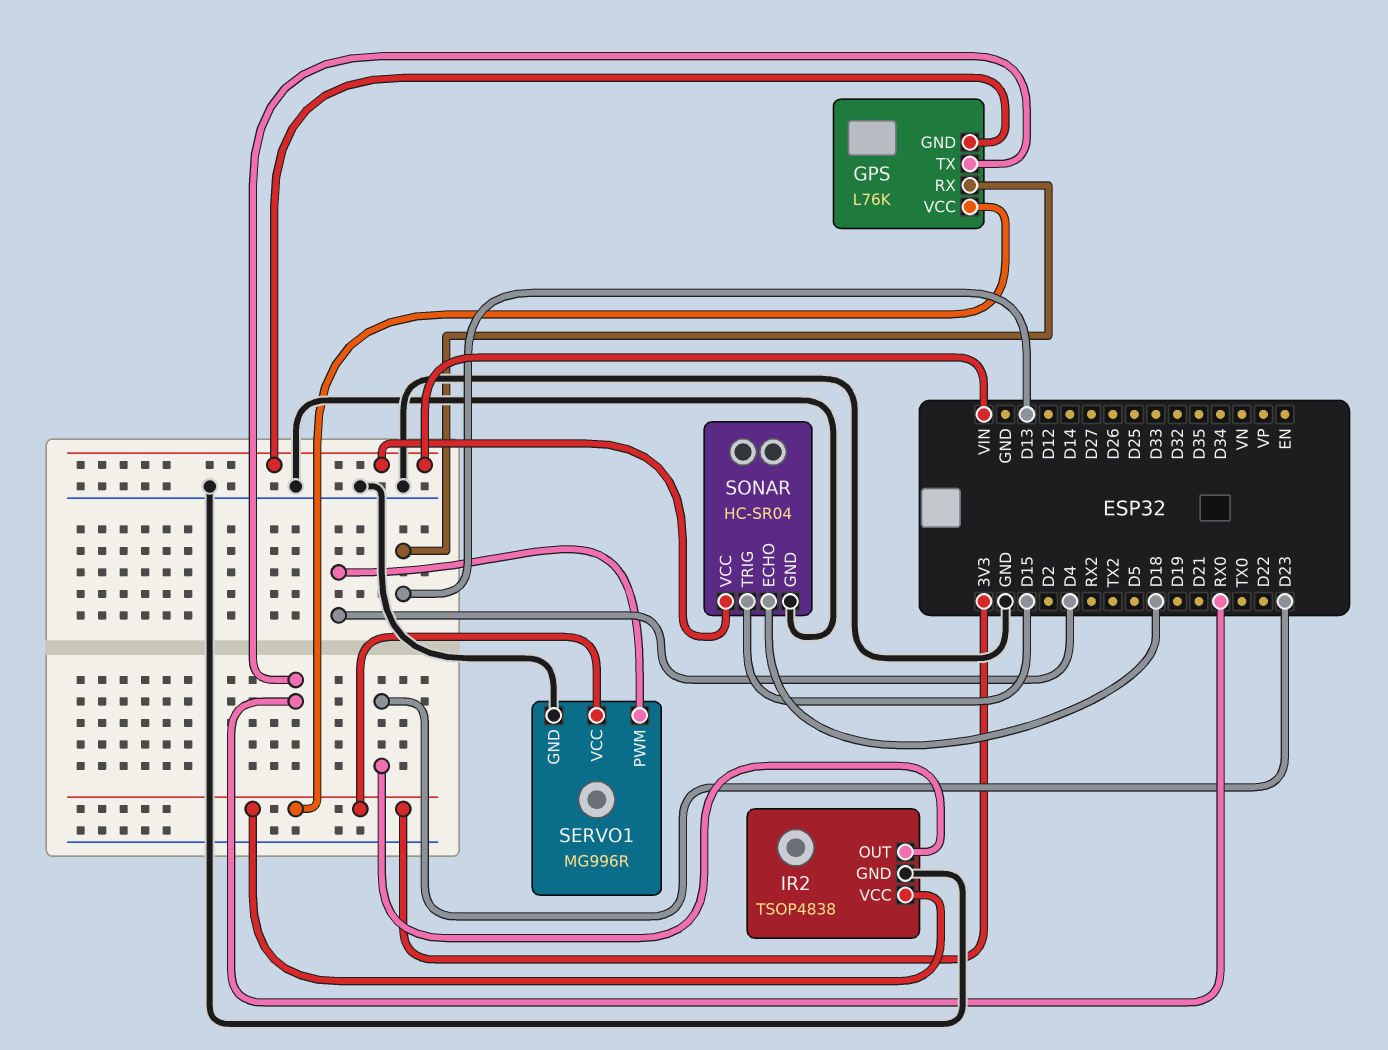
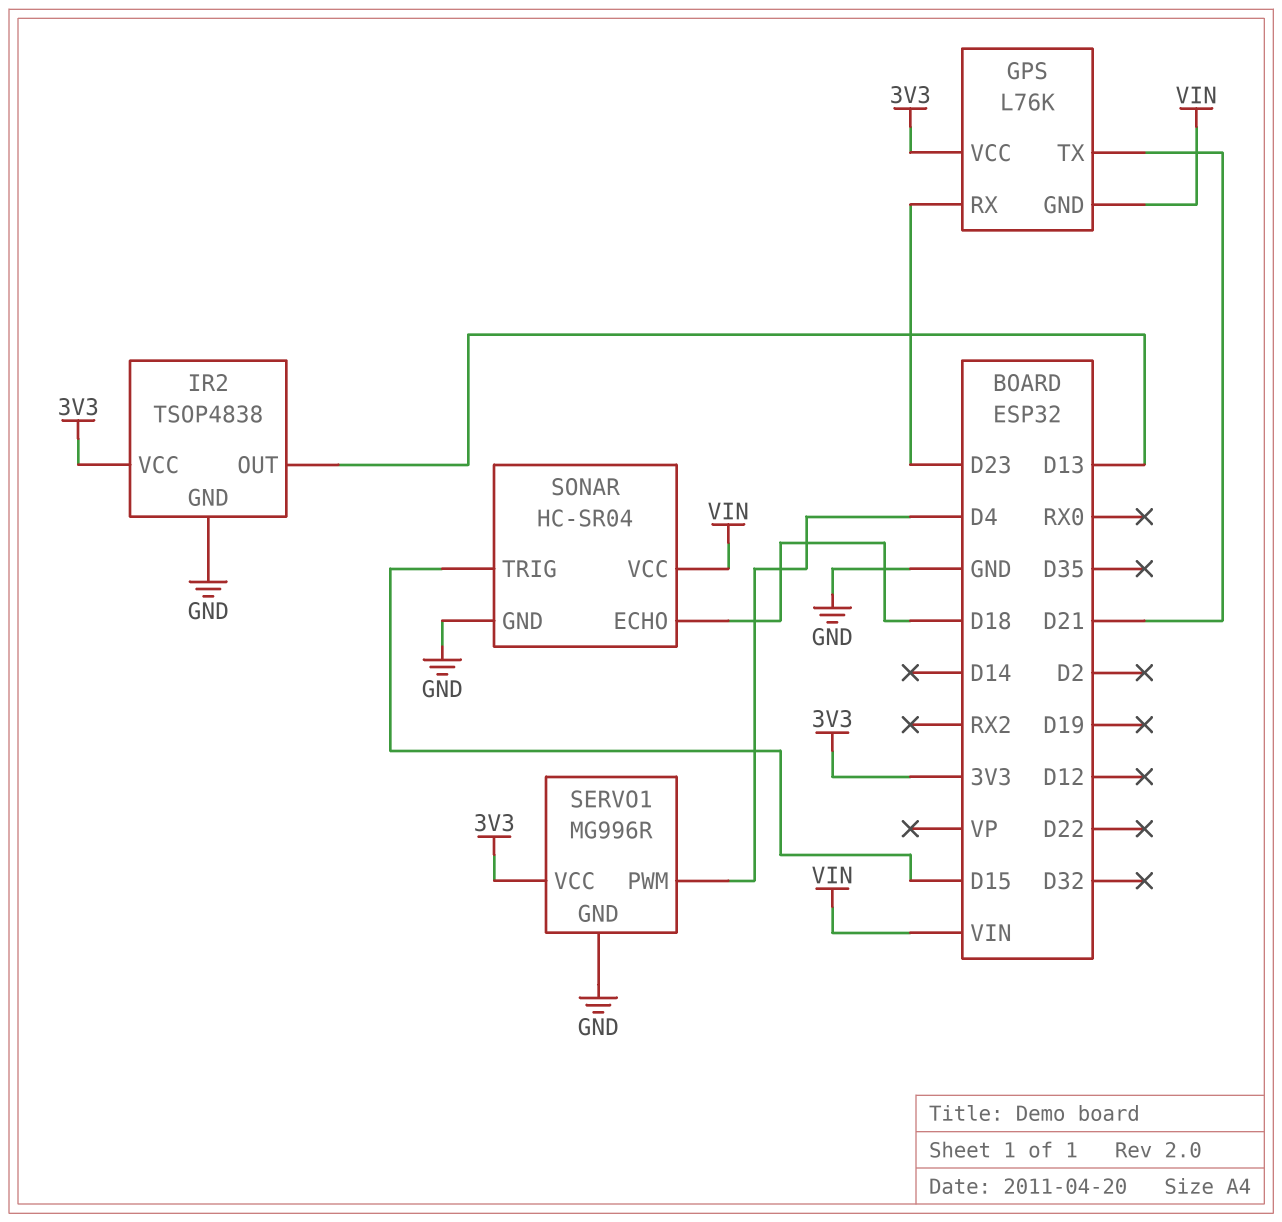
GPS pin RX: D13 -> D23
GPS pin TX: RX0 -> D21
IR2 pin OUT: D23 -> D13

